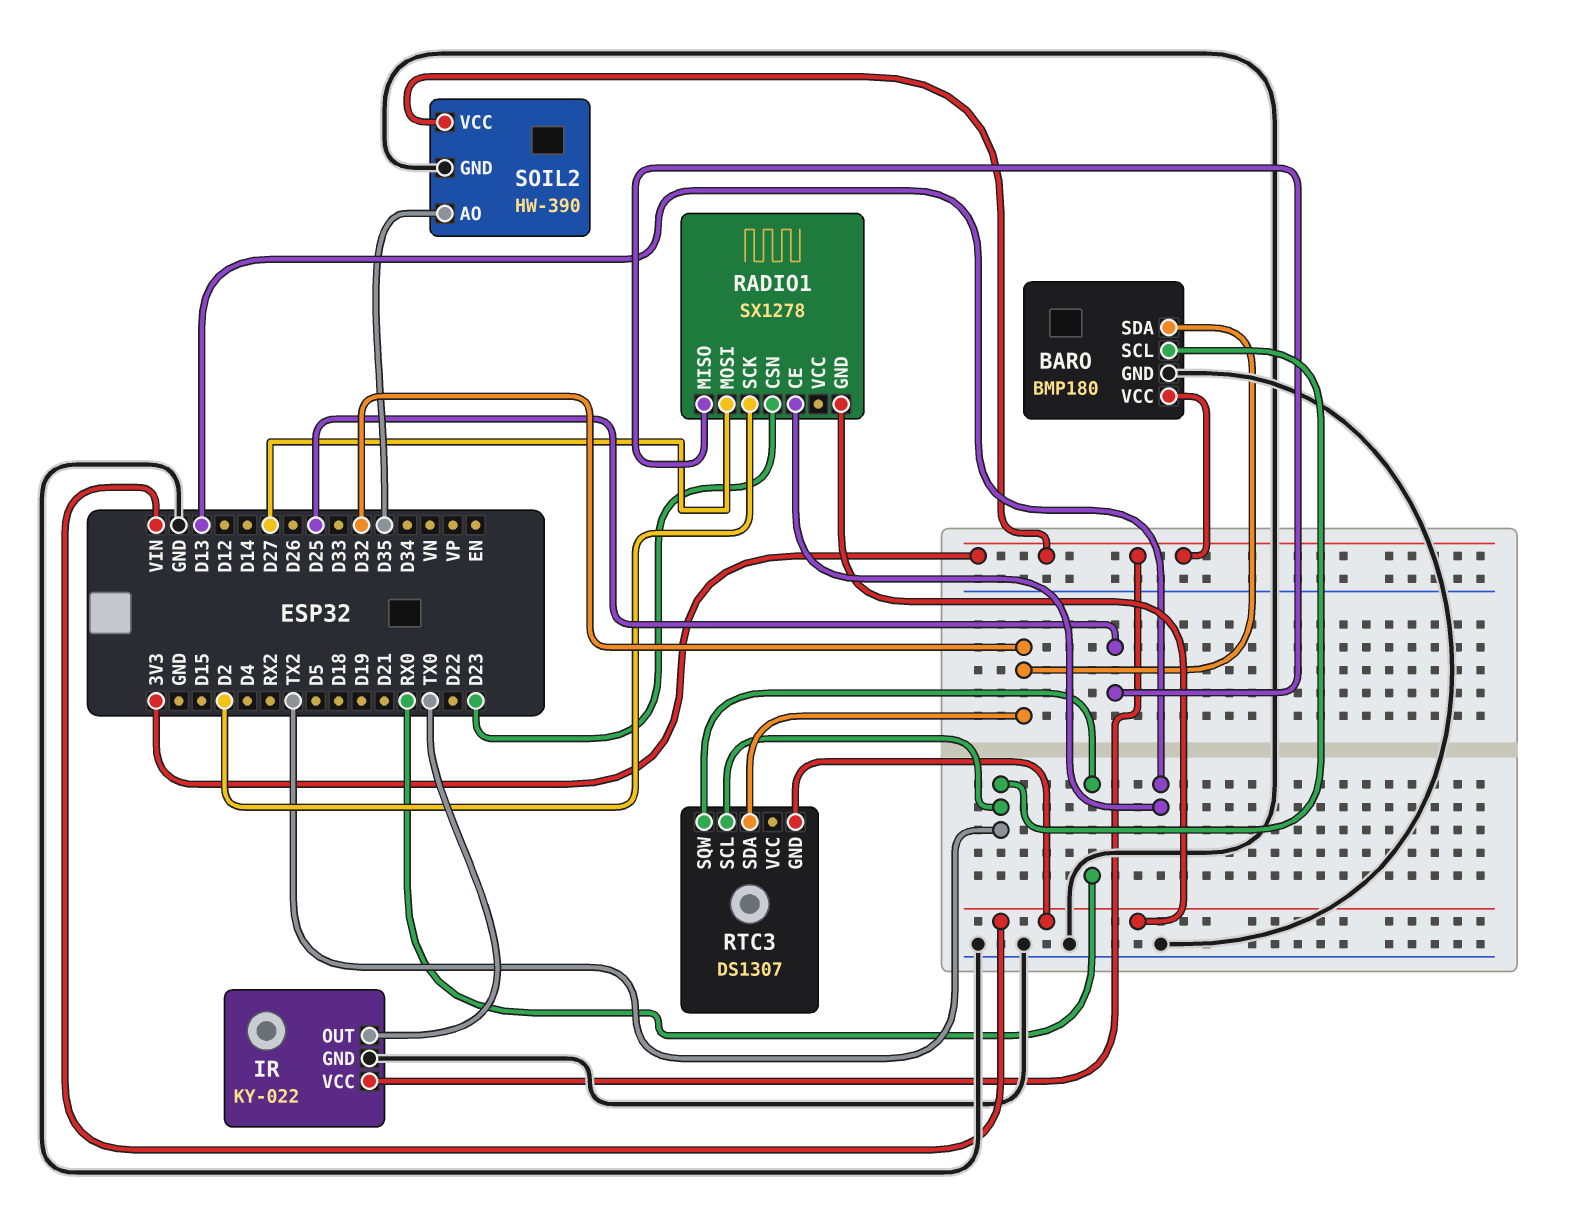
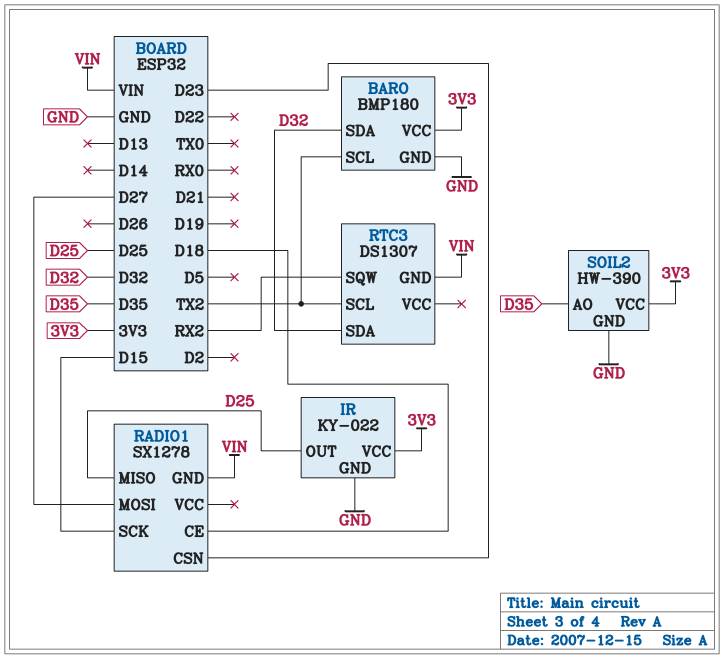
IR pin OUT: TX0 -> D25
RADIO1 pin CE: D13 -> D18
RADIO1 pin SCK: D2 -> D15
RTC3 pin SQW: RX0 -> RX2

